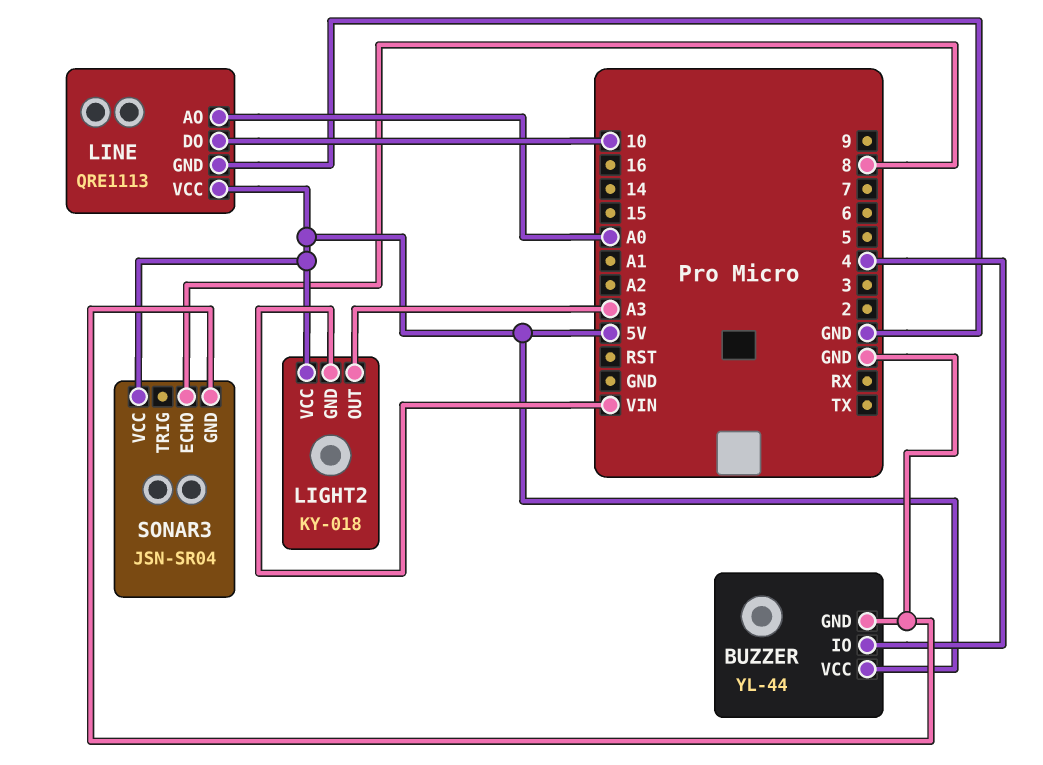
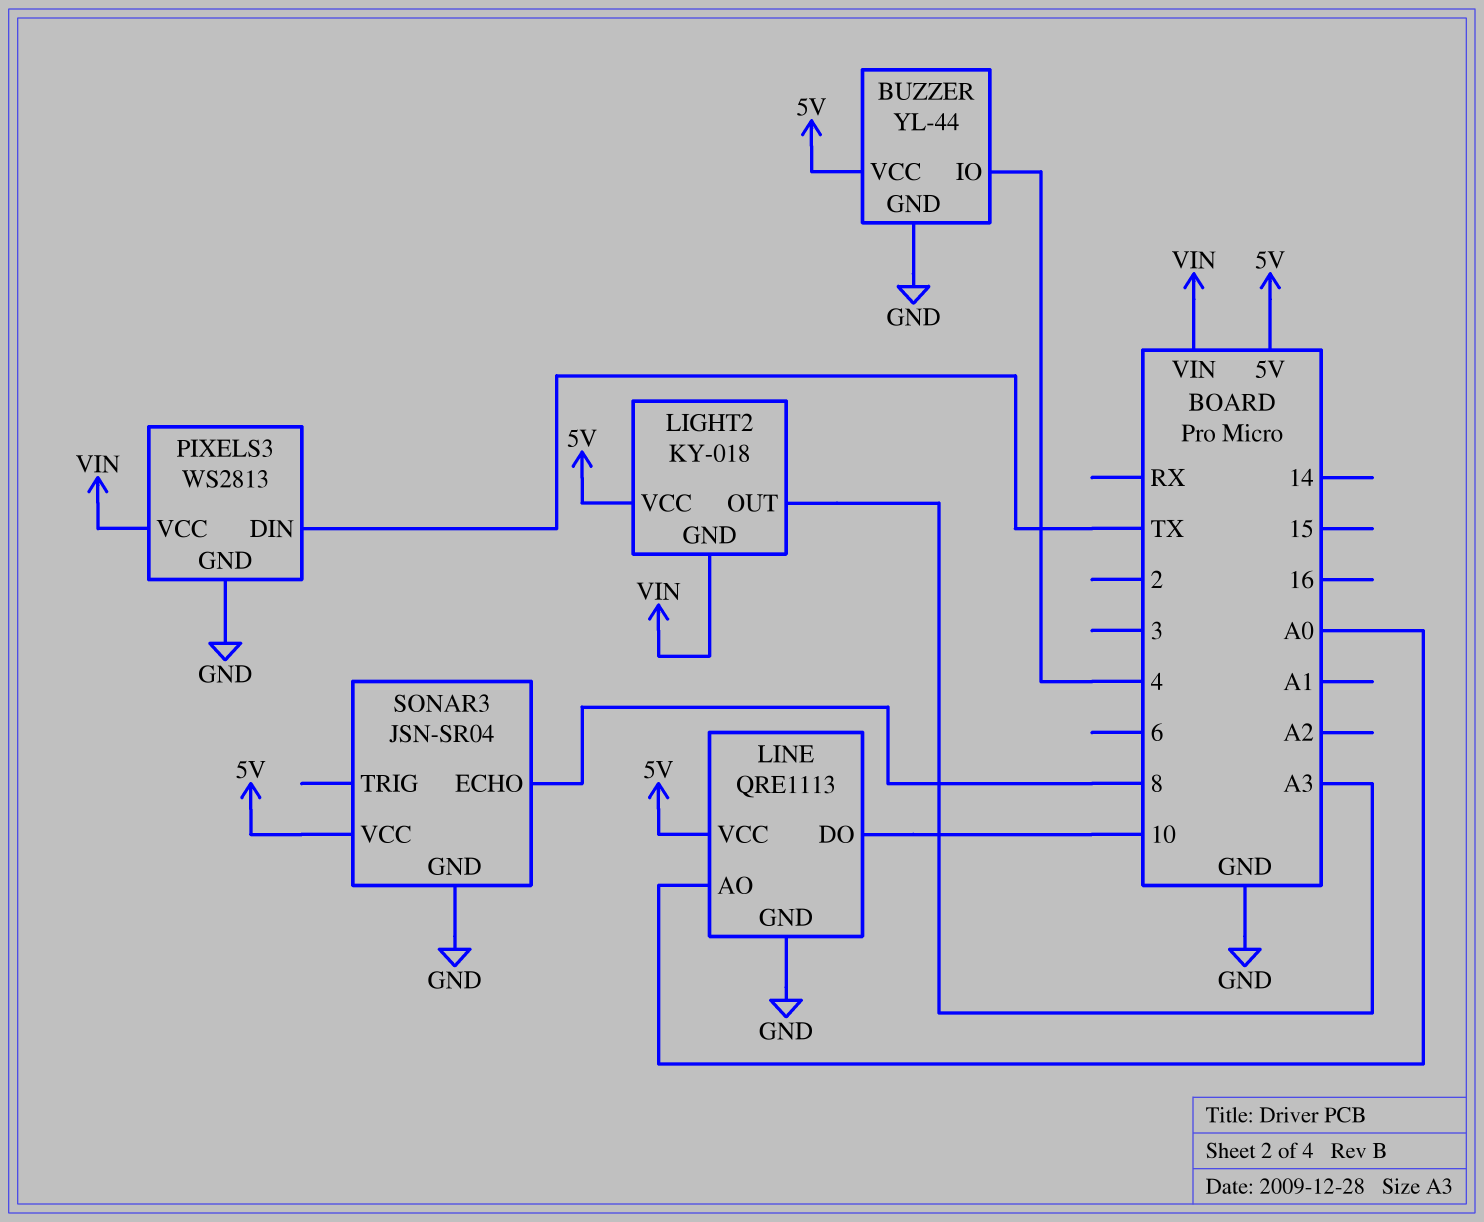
PIXELS3: none -> WS2813
PIXELS3 pin DIN: none -> TX
PIXELS3 pin GND: none -> GND
PIXELS3 pin VCC: none -> VIN

